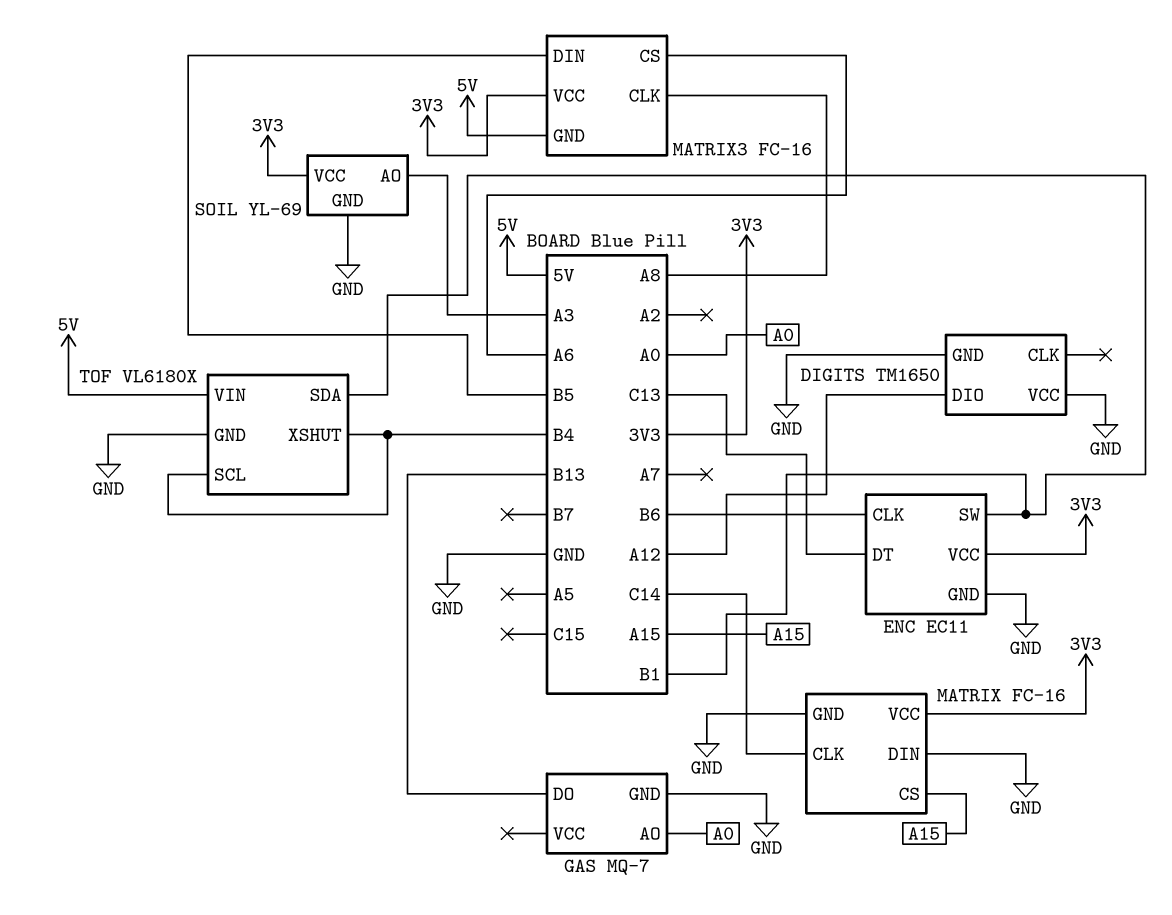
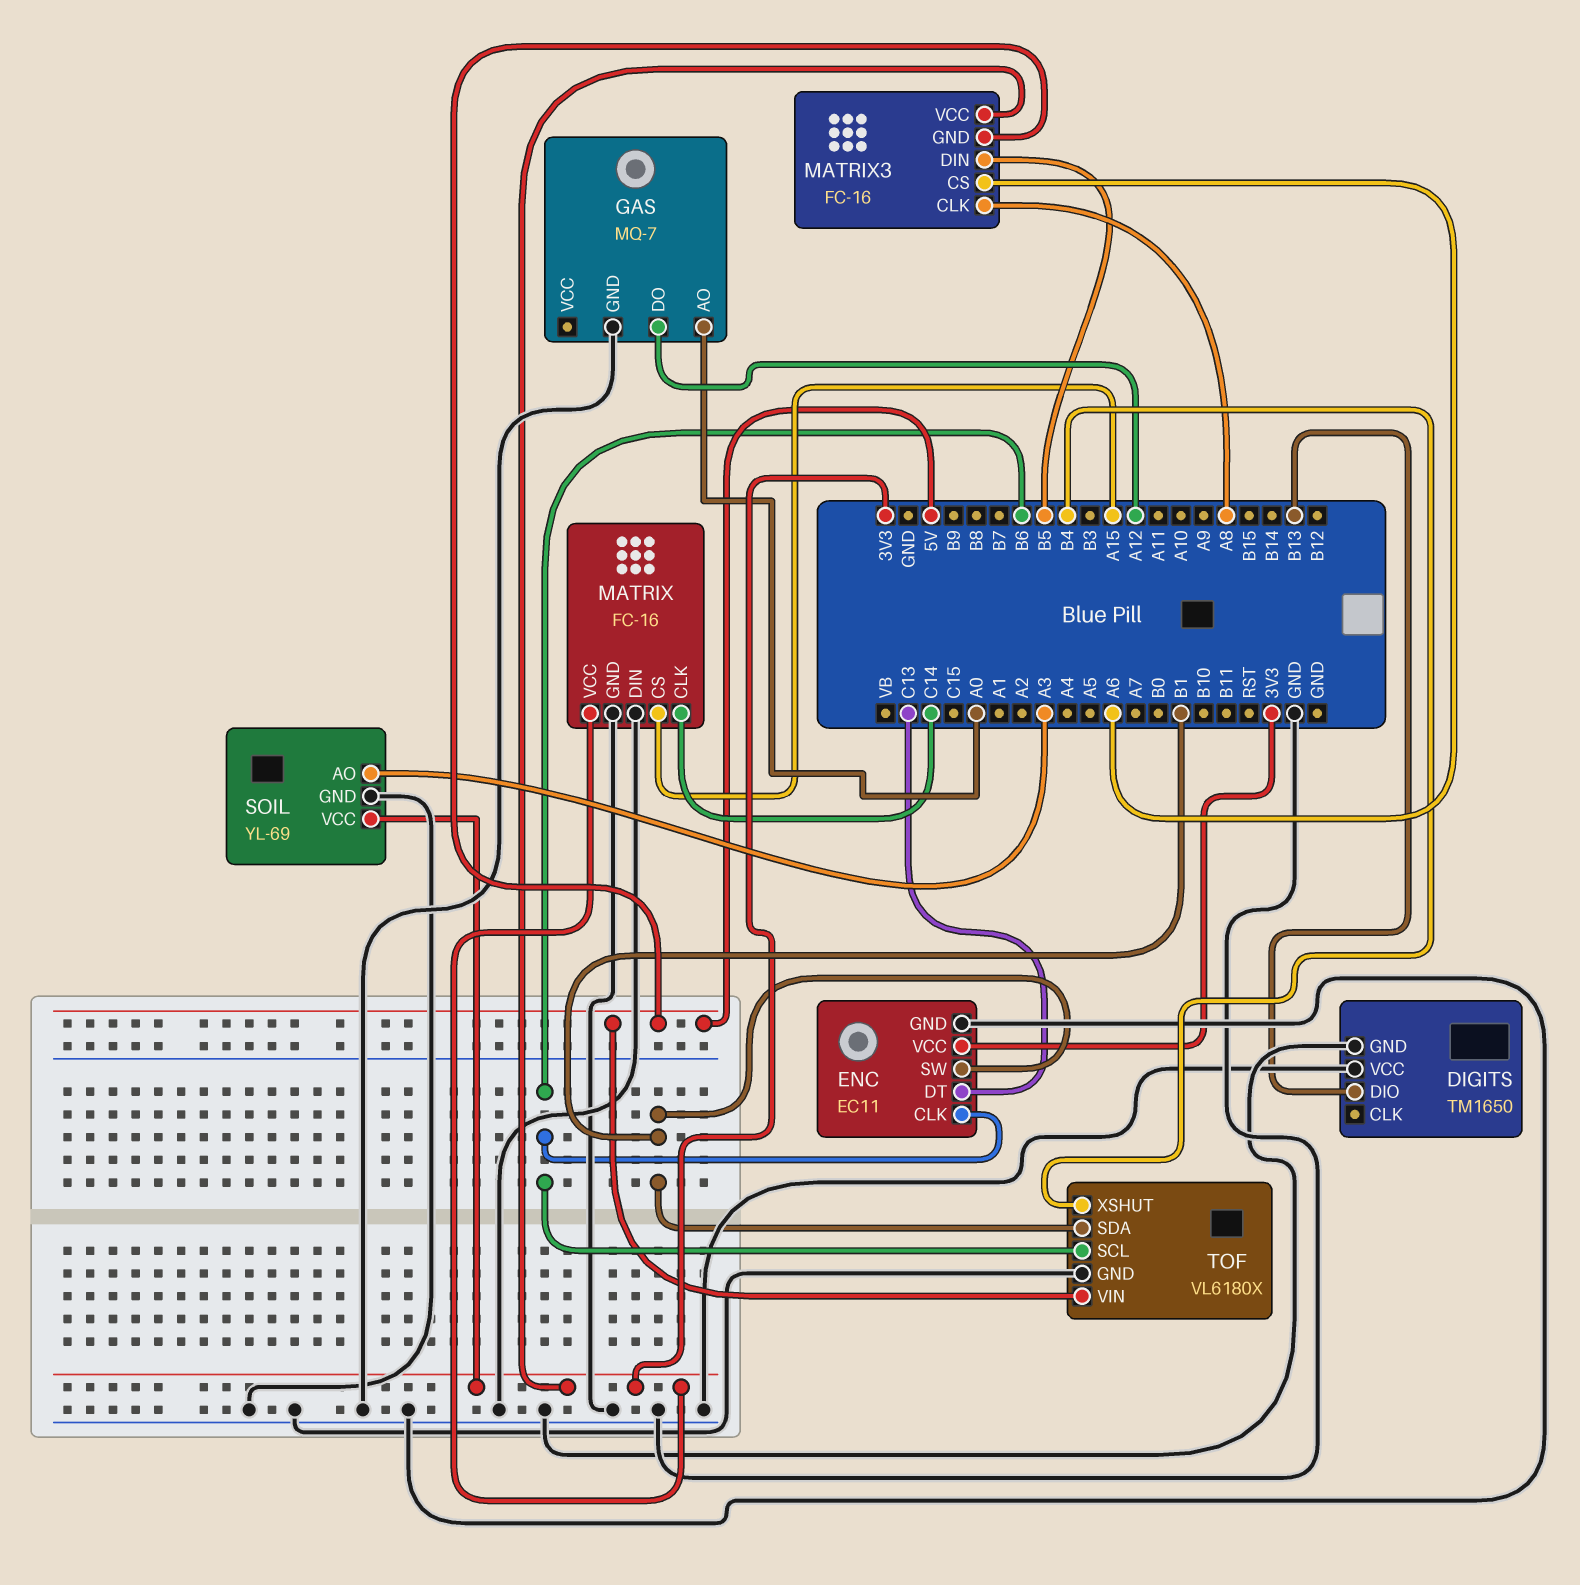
DIGITS pin DIO: A12 -> B13
GAS pin DO: B13 -> A12
TOF pin SCL: B4 -> B6

